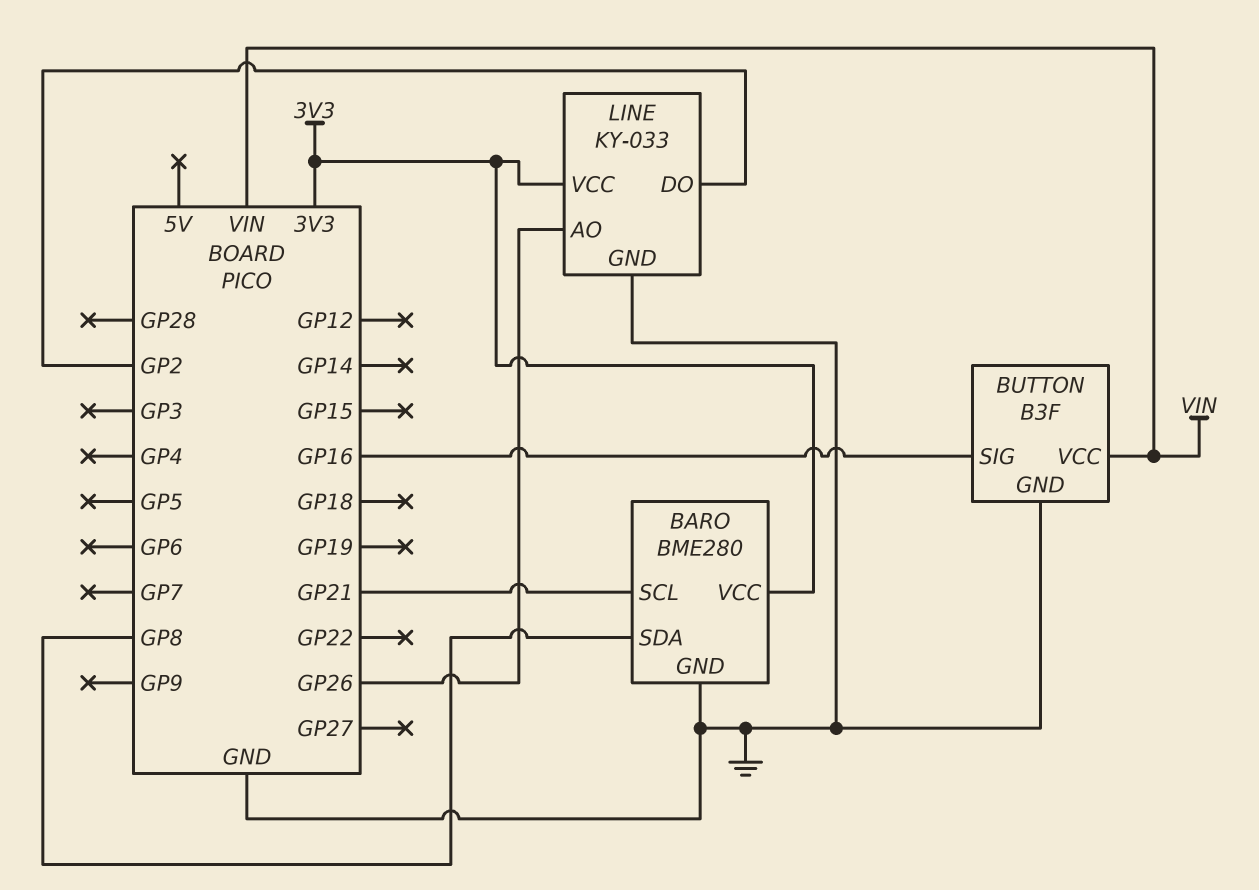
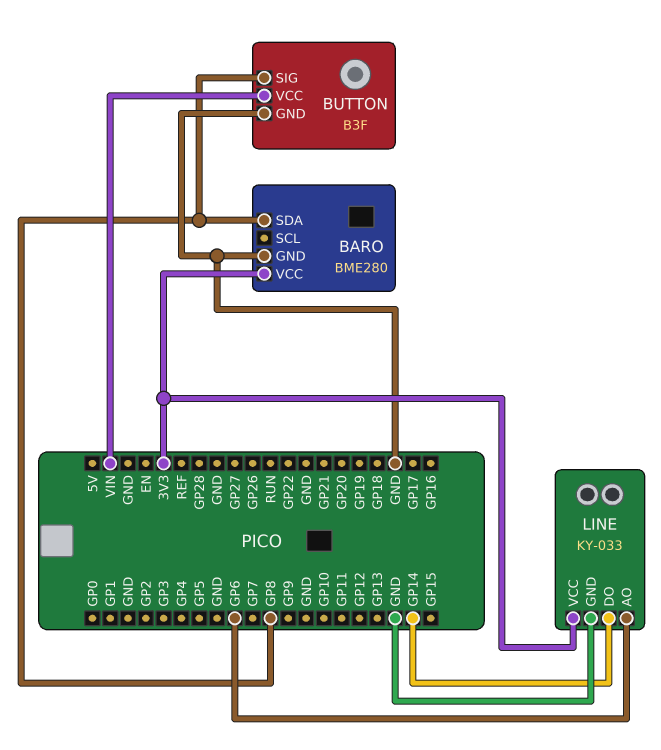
BARO pin SCL: GP21 -> none
BUTTON pin SIG: GP16 -> GP8
LINE pin AO: GP26 -> GP6
LINE pin DO: GP2 -> GP14

